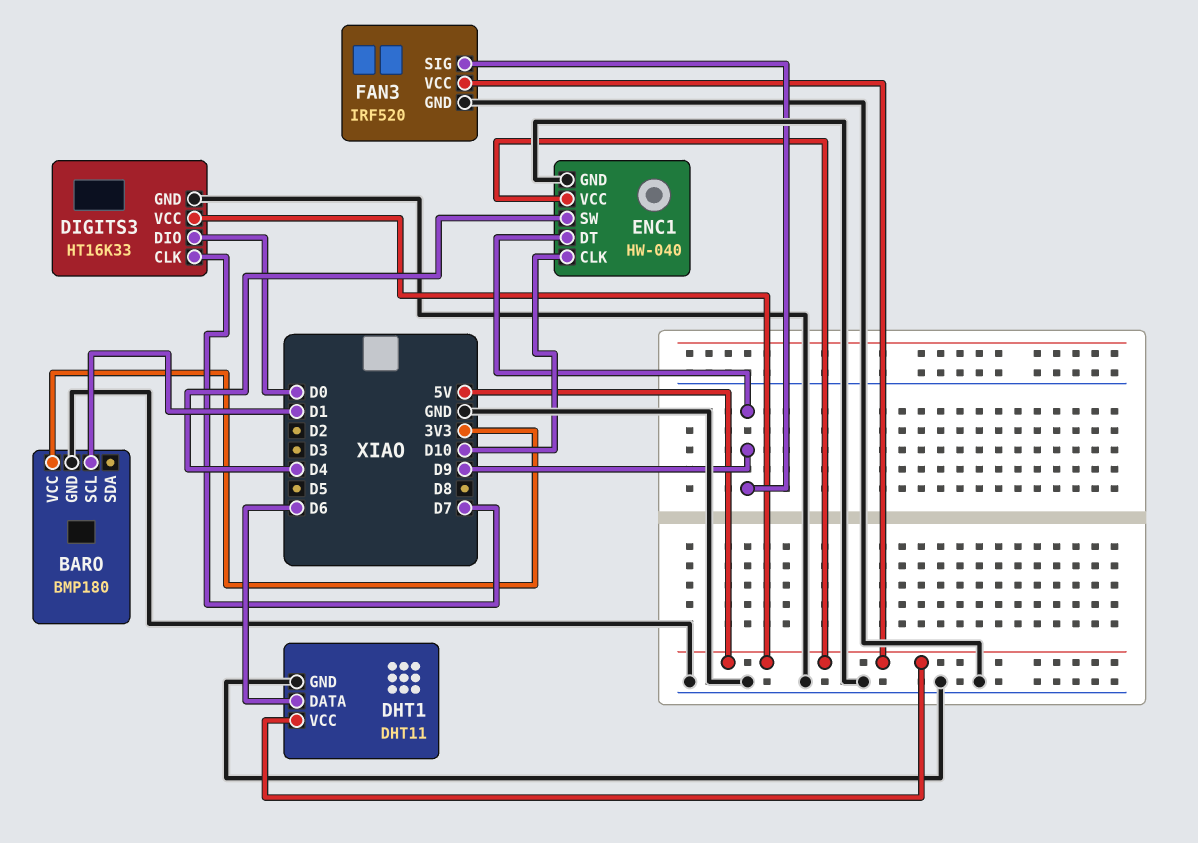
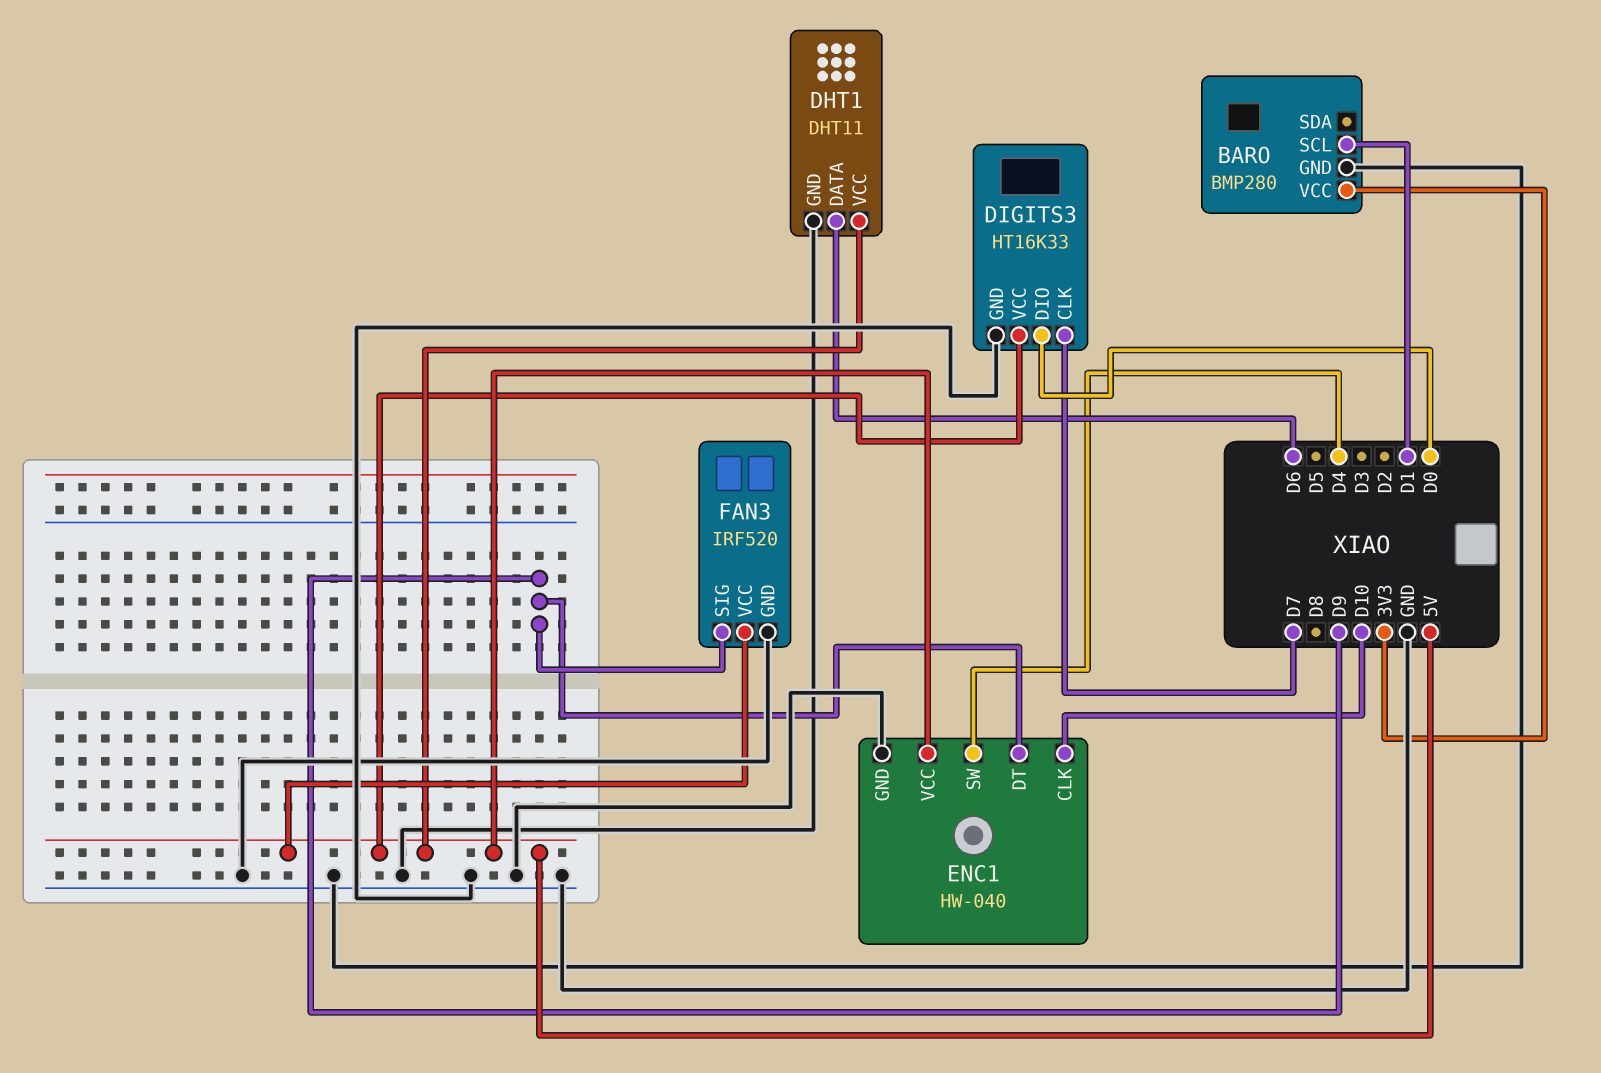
BARO: BMP180 -> BMP280

